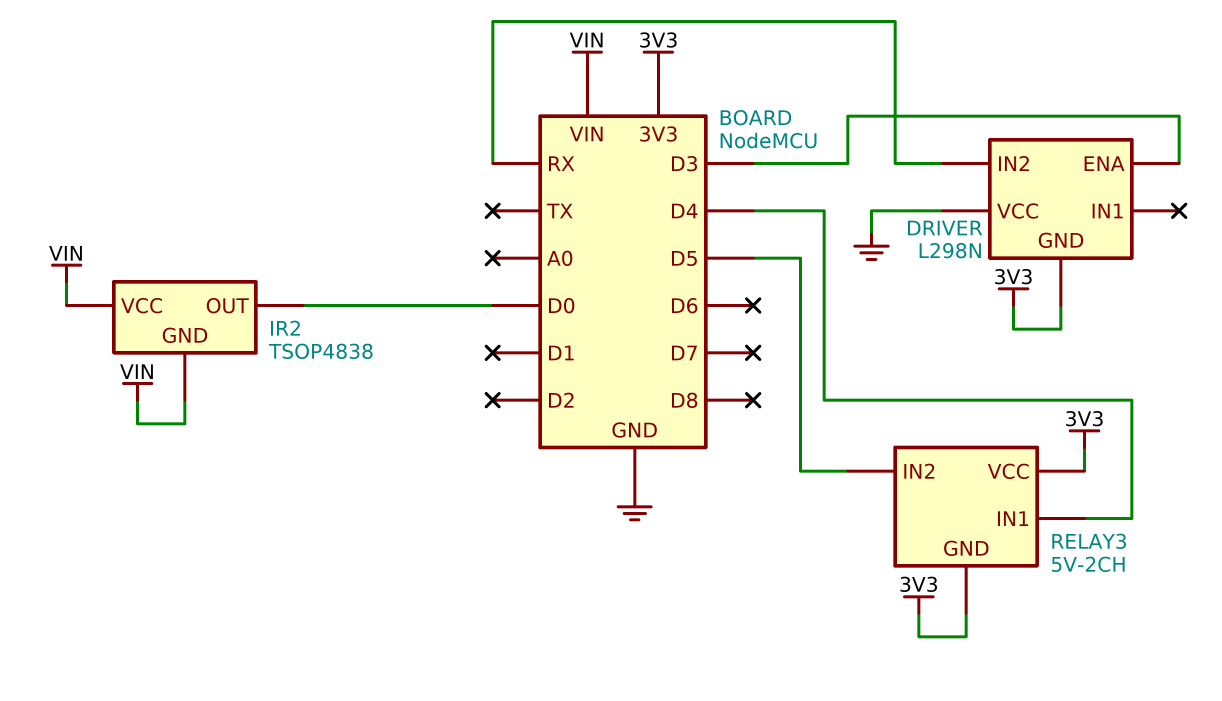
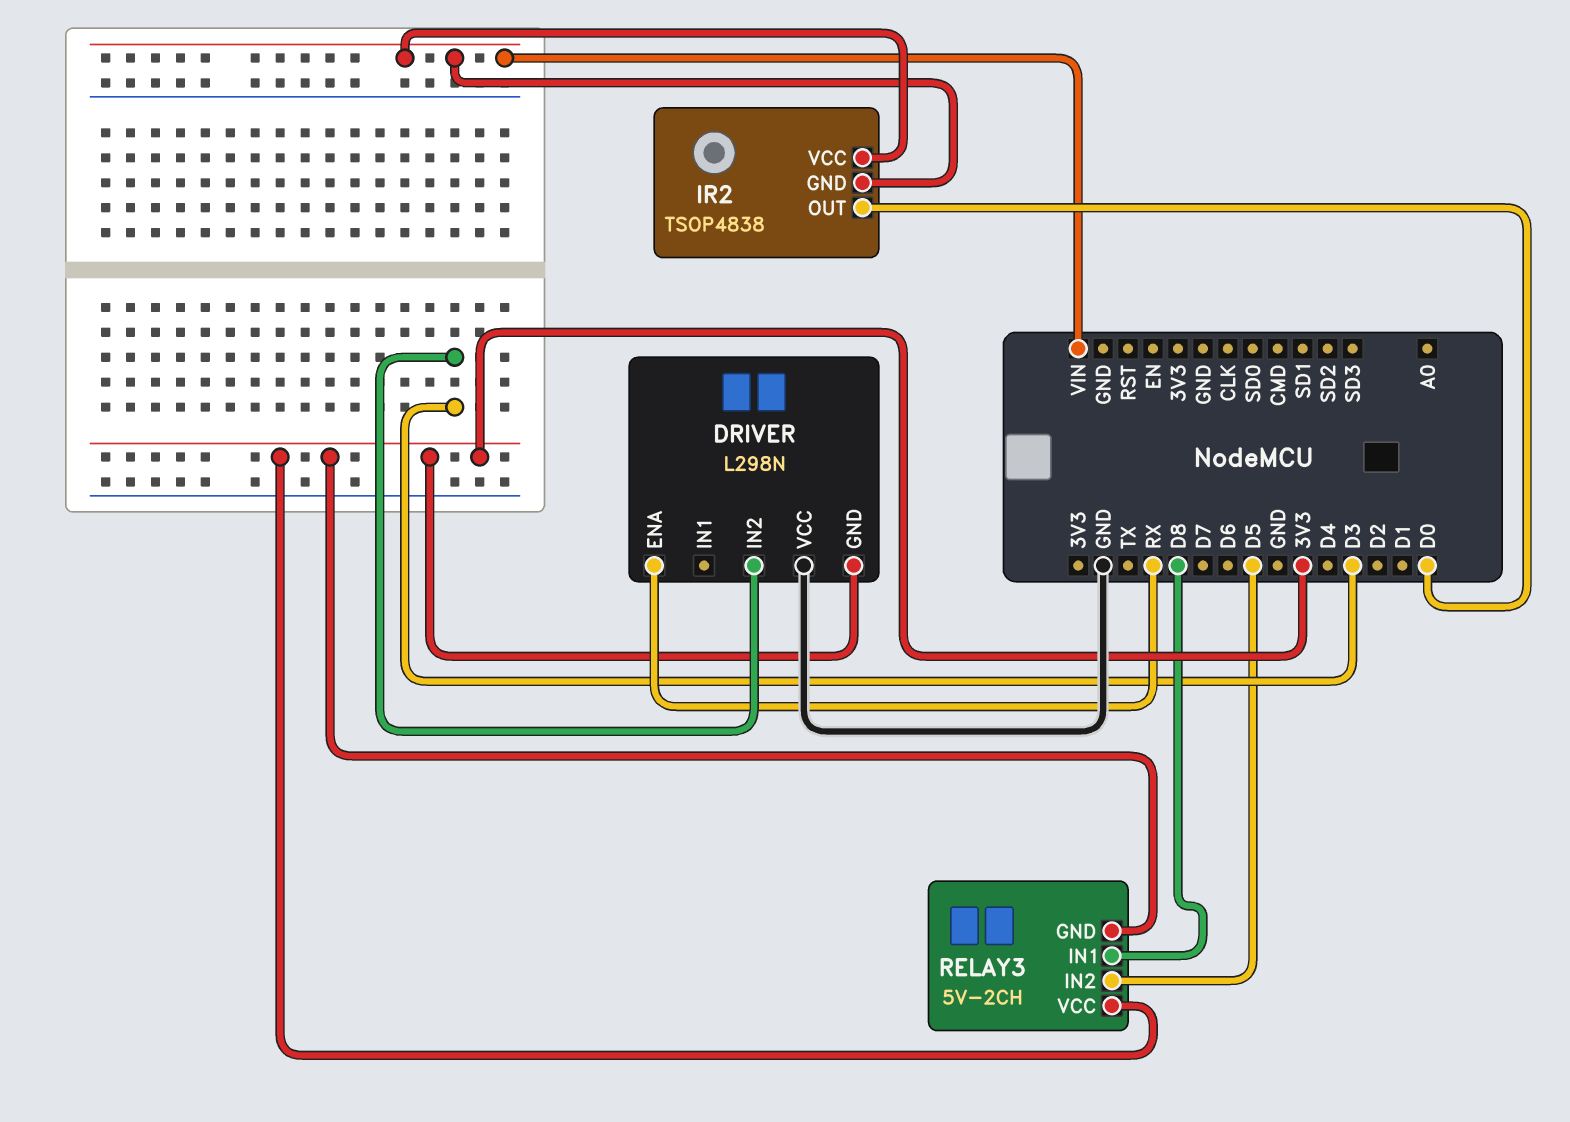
DRIVER pin ENA: D3 -> RX
DRIVER pin IN2: RX -> D3
RELAY3 pin IN1: D4 -> D8

